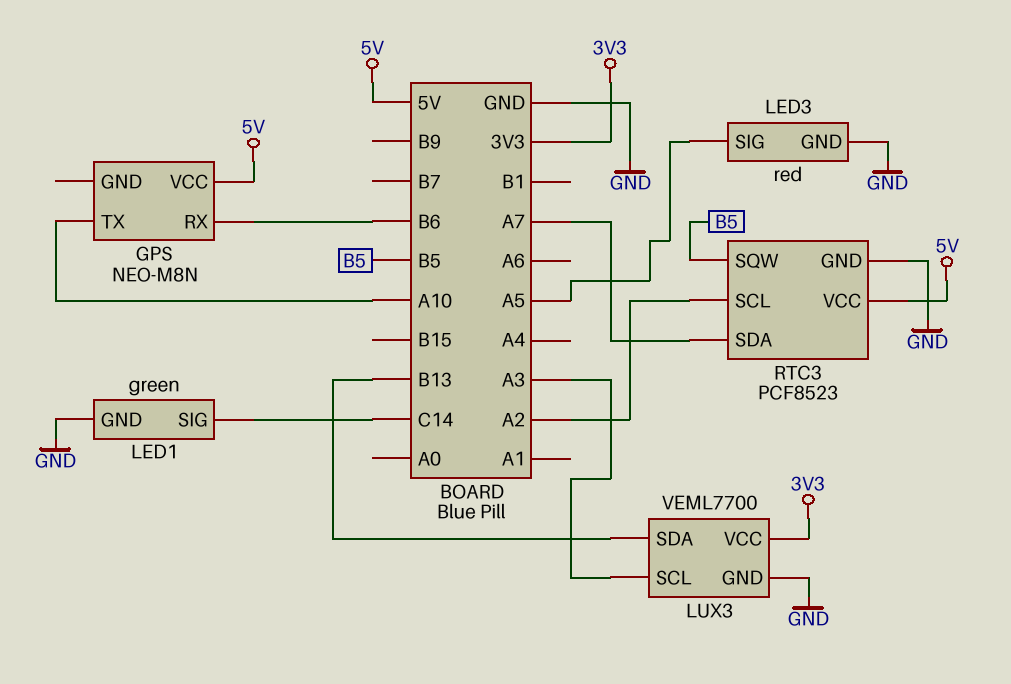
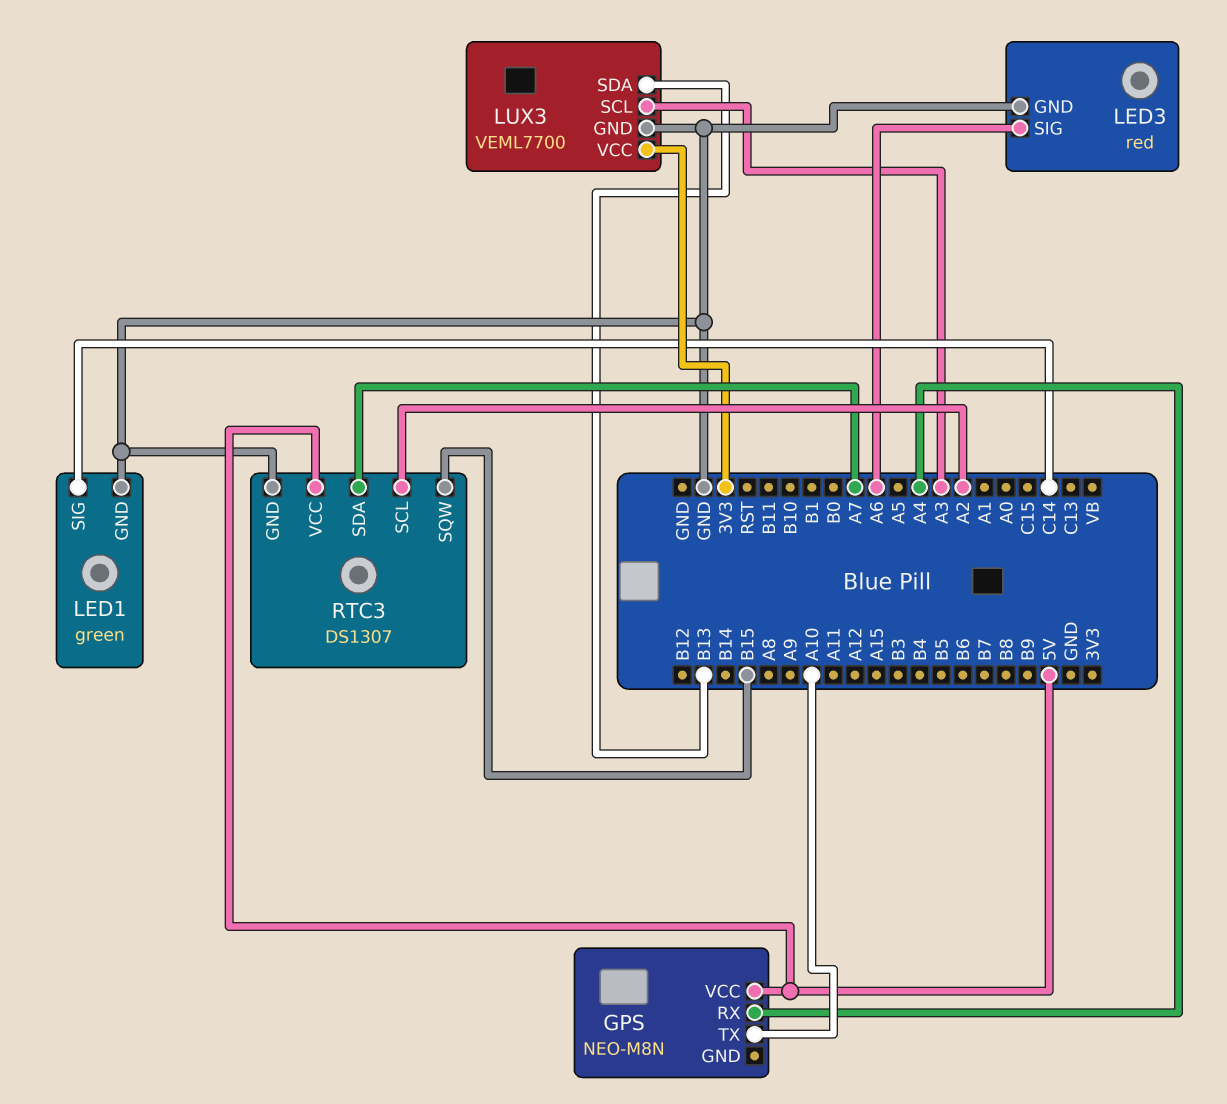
GPS pin RX: B6 -> A4
LED3 pin SIG: A5 -> A6
RTC3: PCF8523 -> DS1307
RTC3 pin SQW: B5 -> B15

